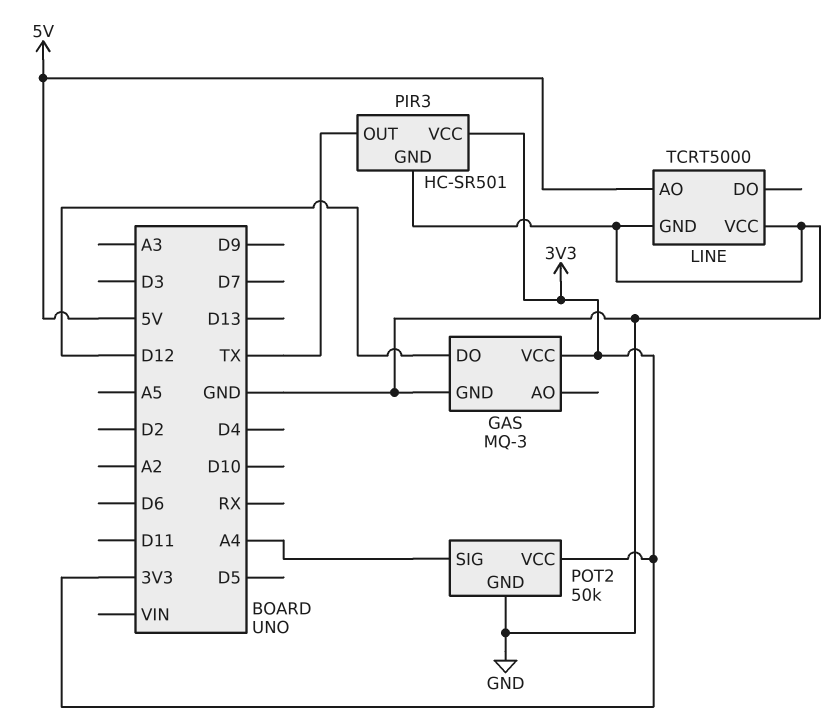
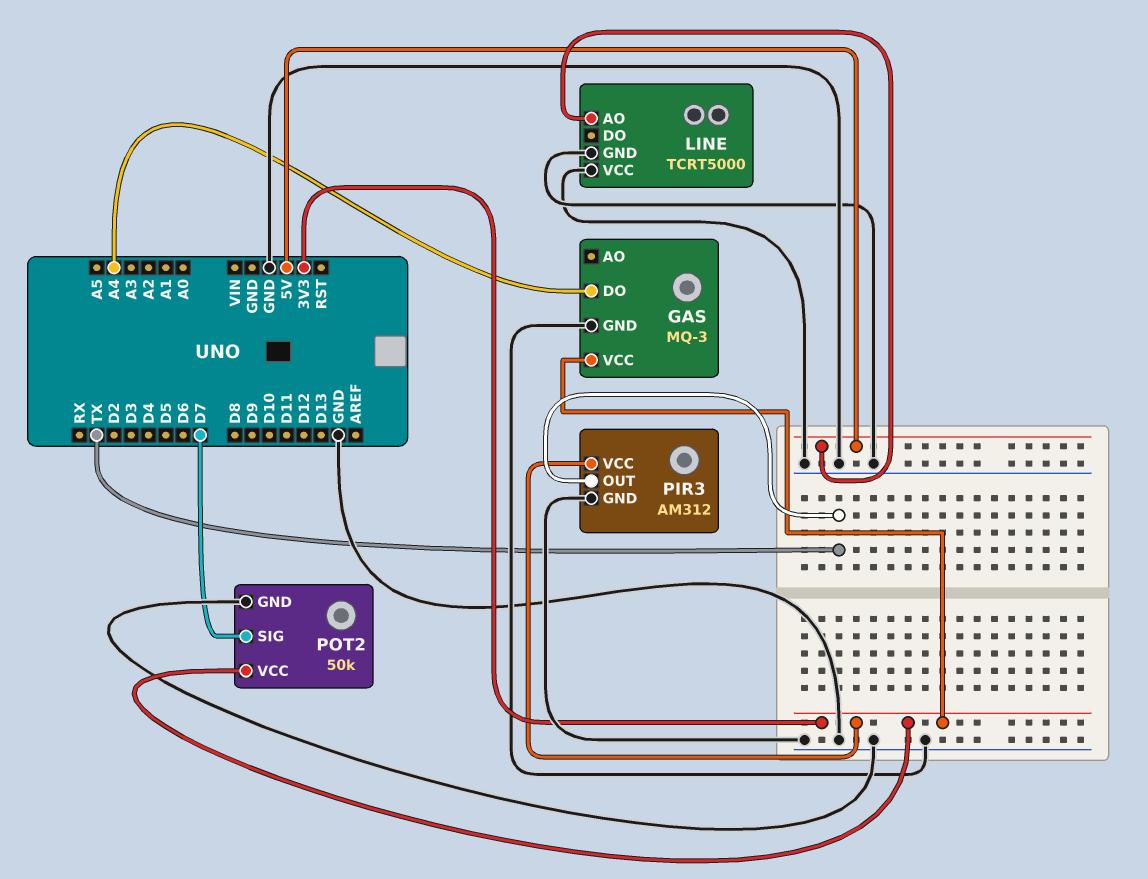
GAS pin DO: D12 -> A4
PIR3: HC-SR501 -> AM312
POT2 pin SIG: A4 -> D7

